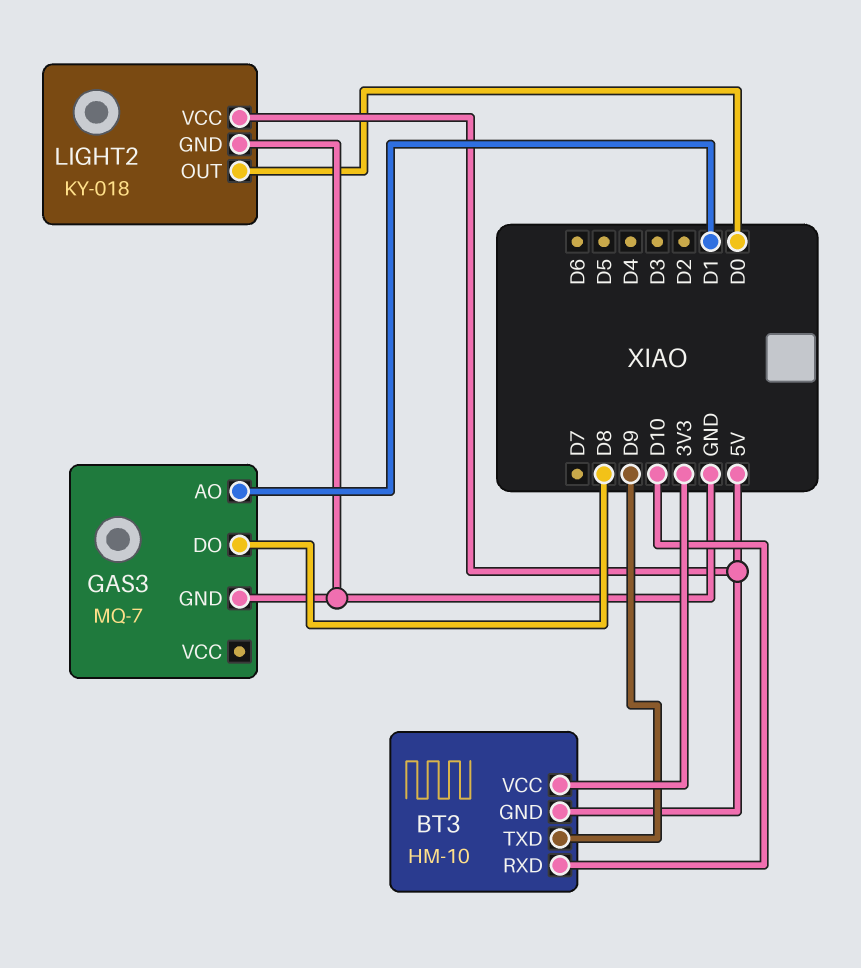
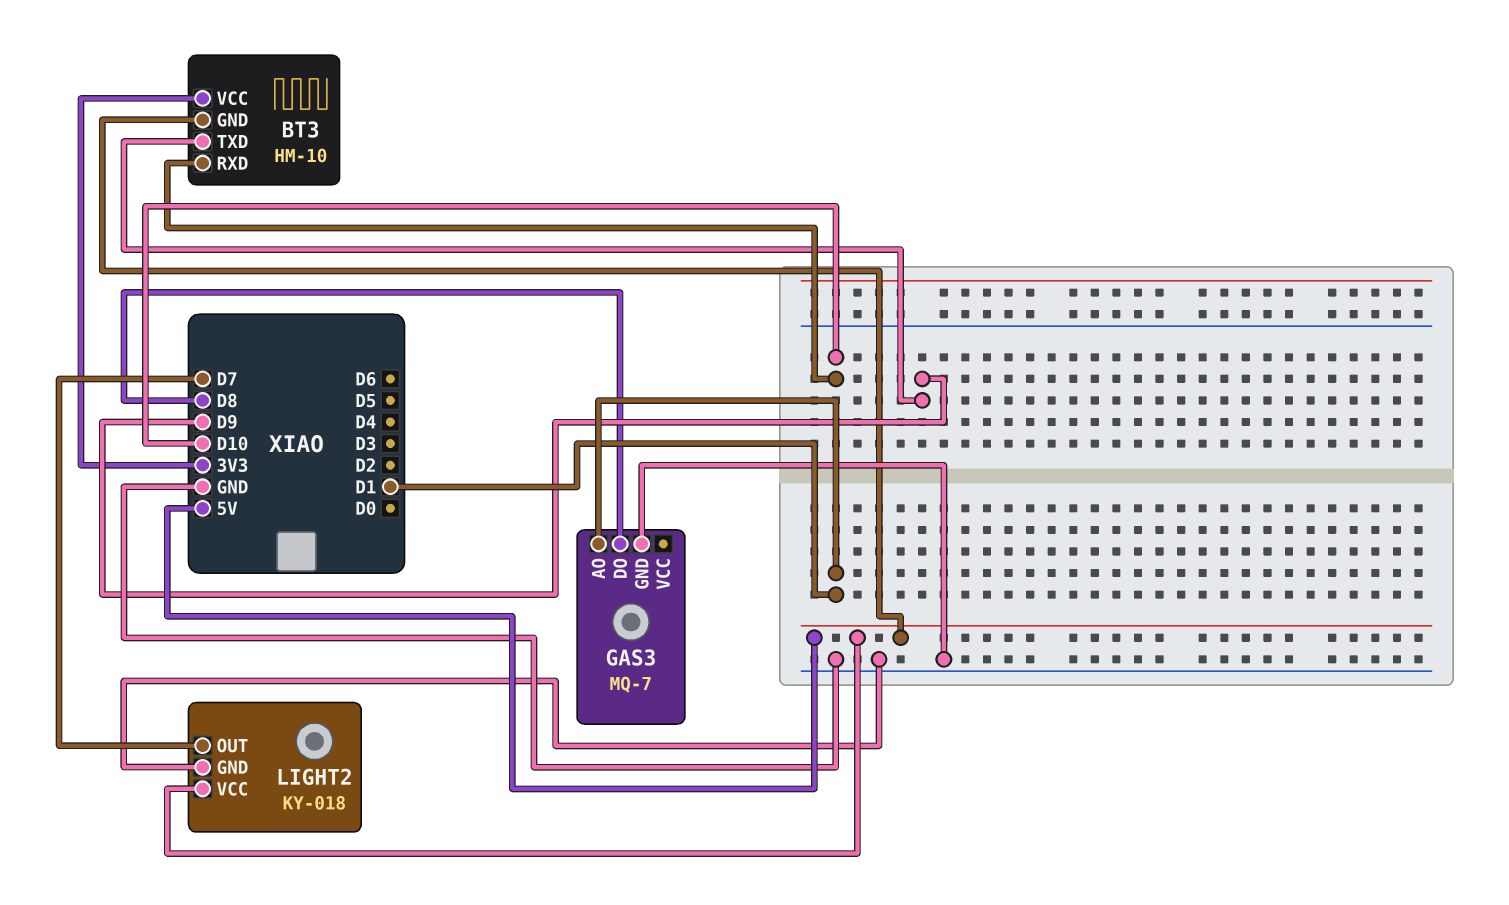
LIGHT2 pin OUT: D0 -> D7

